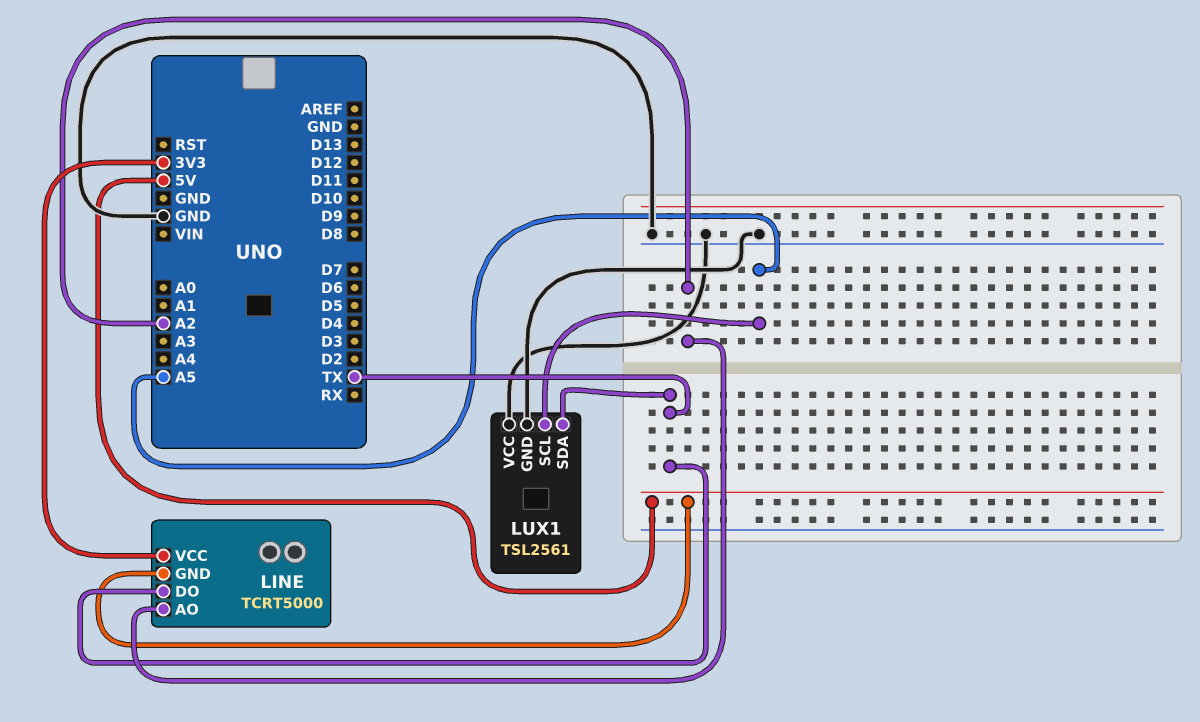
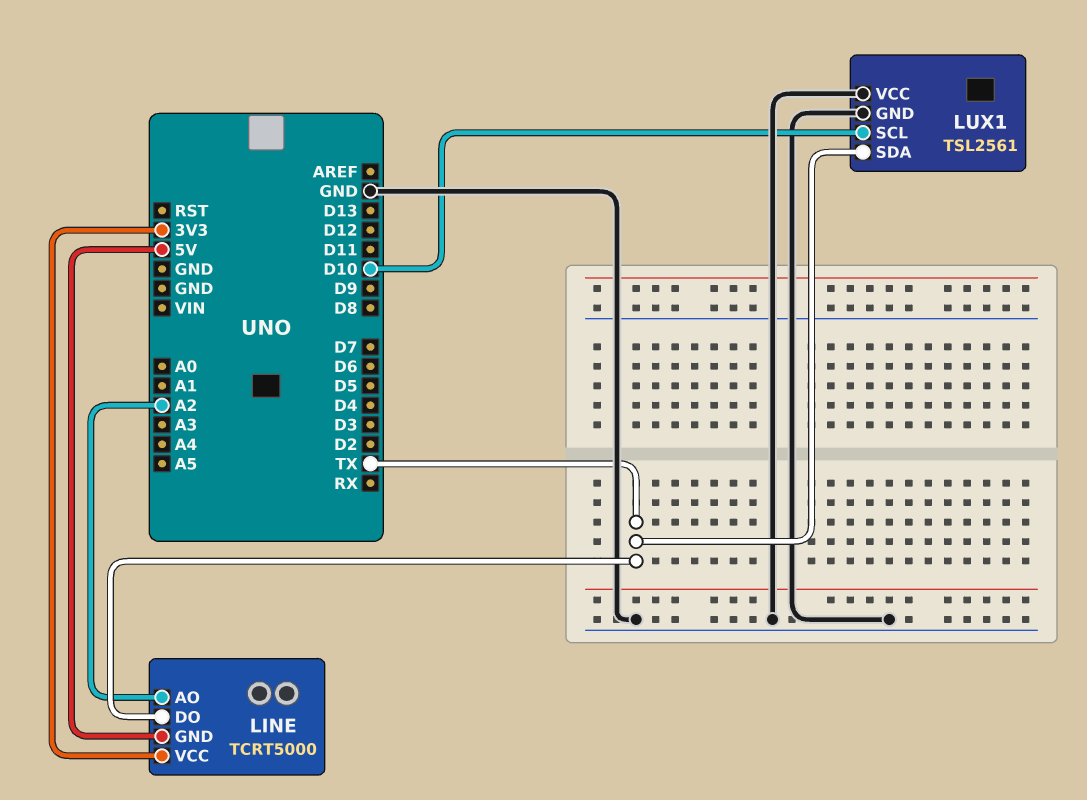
LUX1 pin SCL: A5 -> D10

